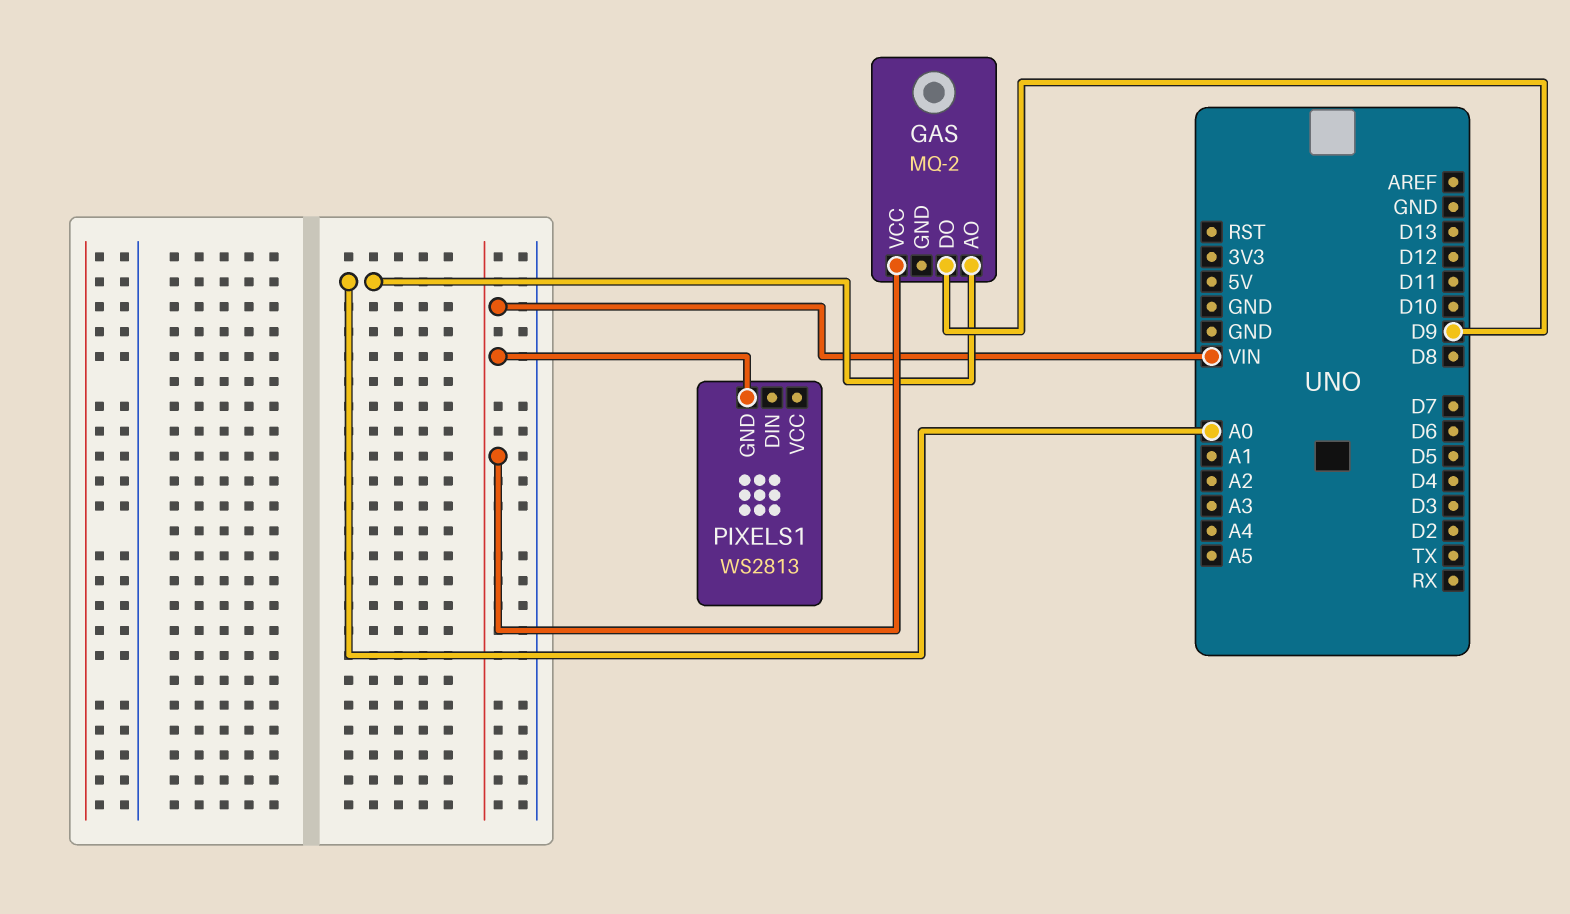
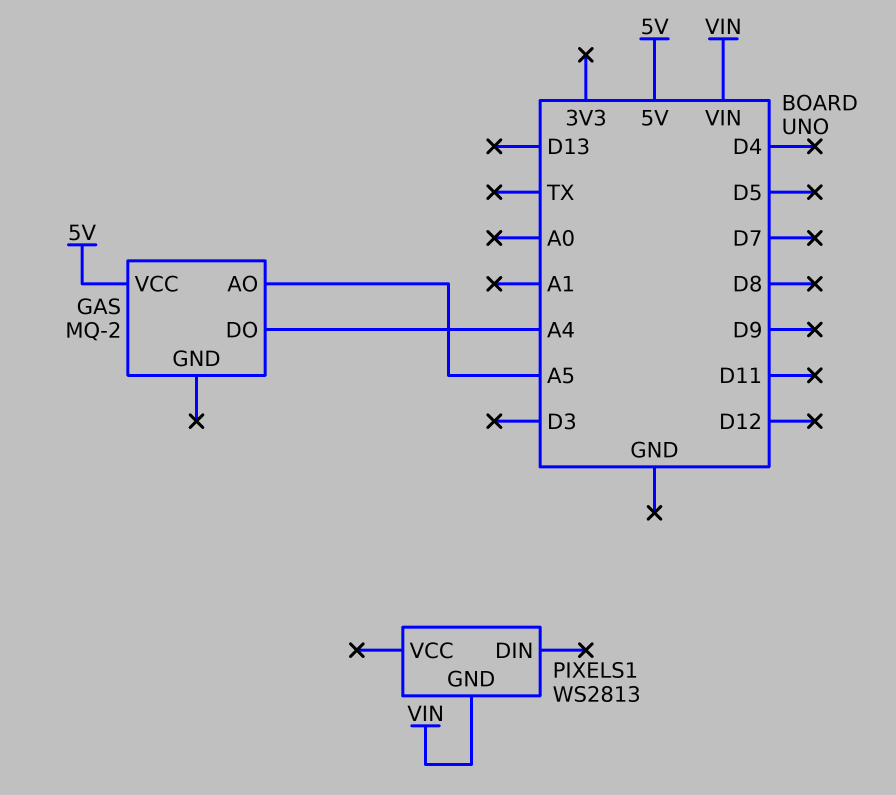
GAS pin AO: A0 -> A5
GAS pin DO: D9 -> A4
GAS pin VCC: VIN -> 5V

